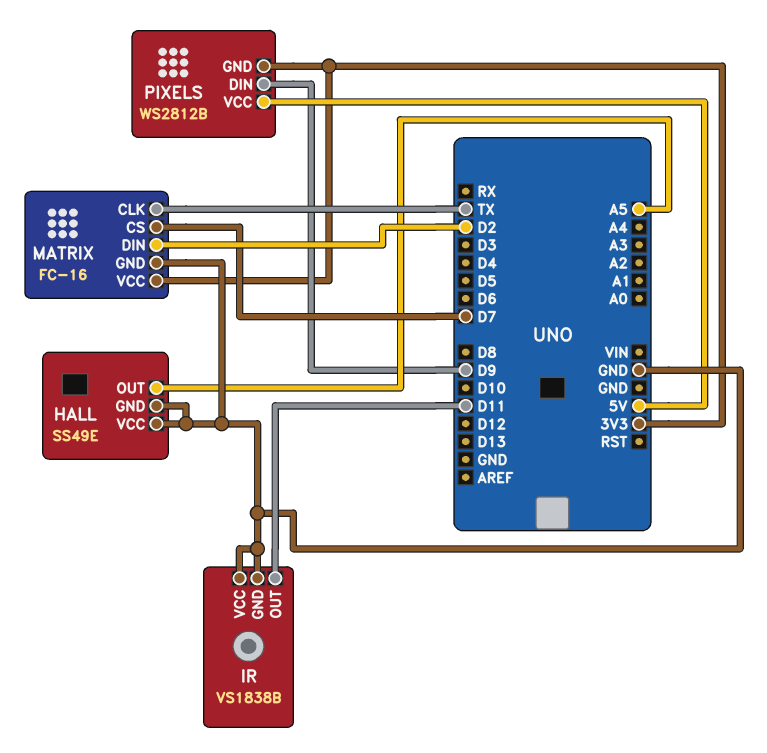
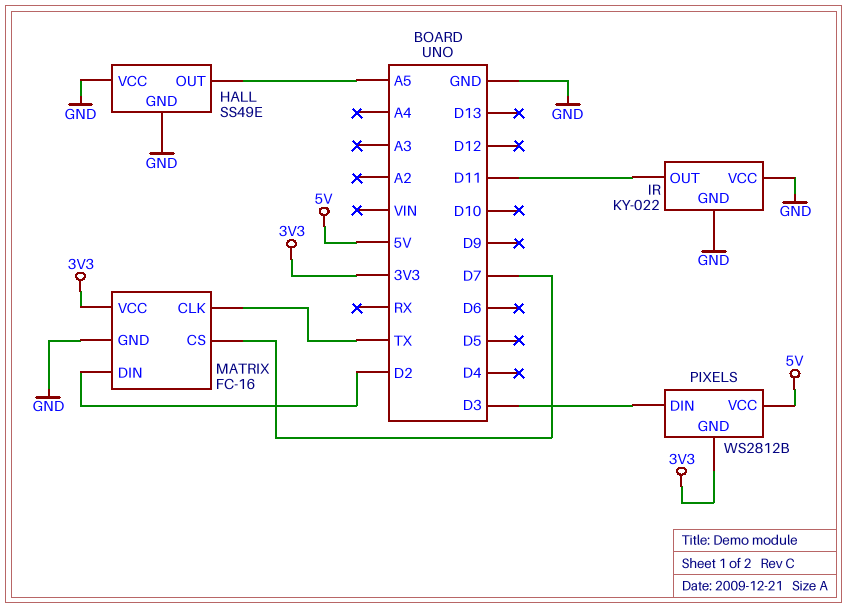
IR: VS1838B -> KY-022
PIXELS pin DIN: D9 -> D3

